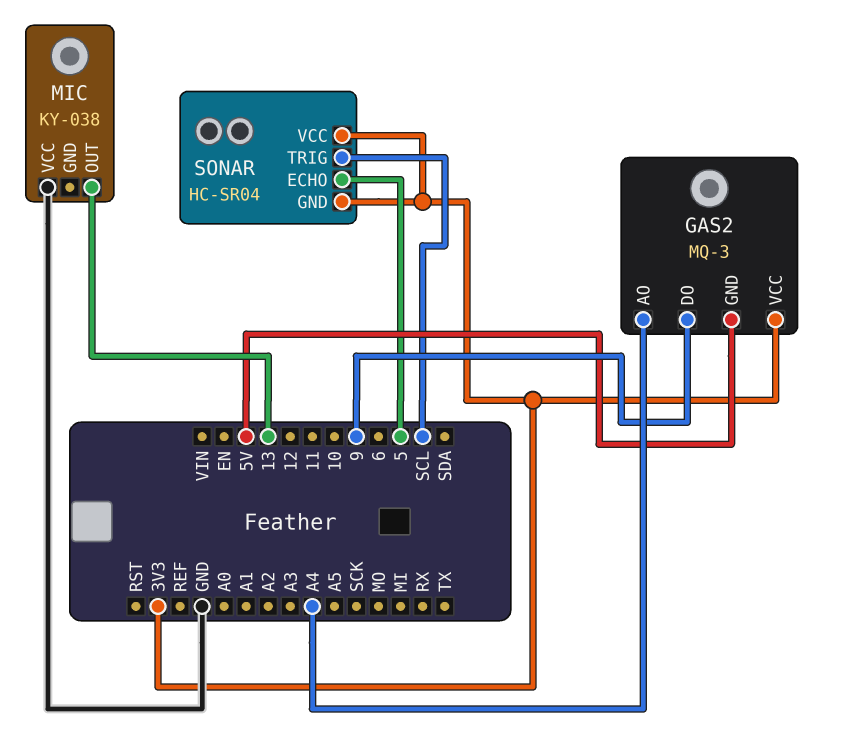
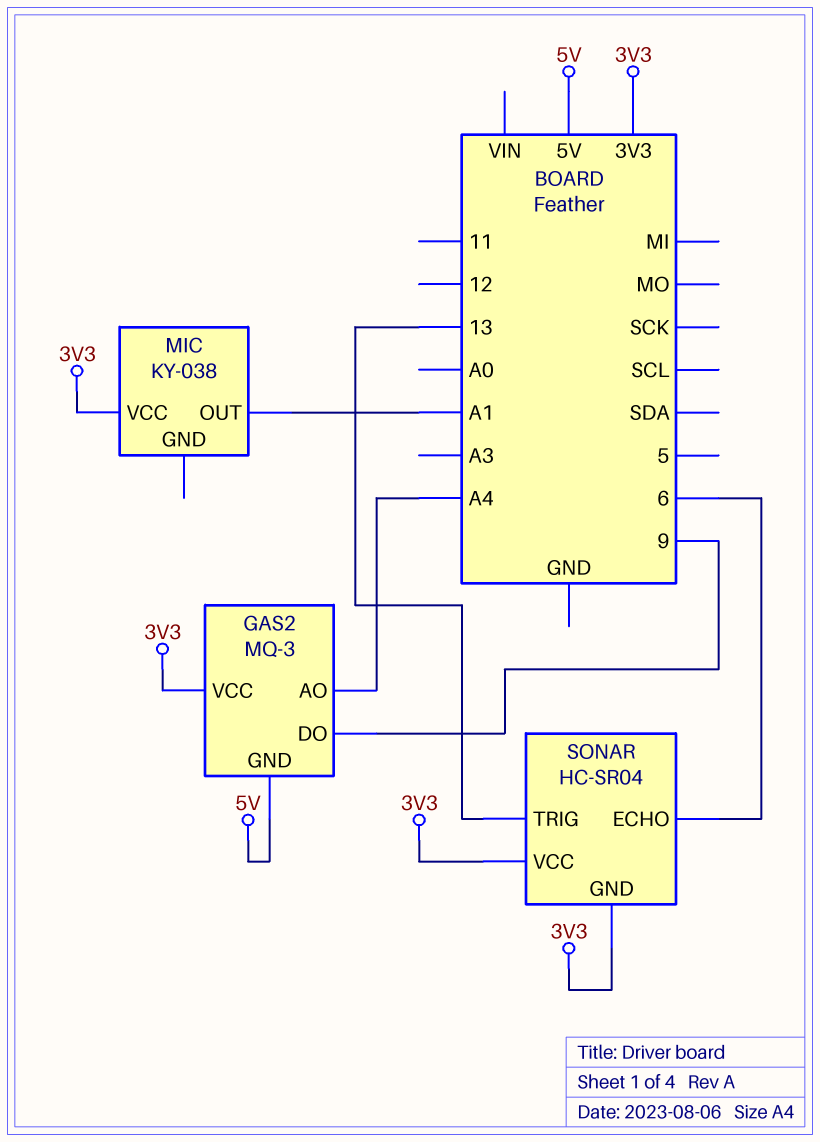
MIC pin OUT: 13 -> A1
MIC pin VCC: GND -> 3V3
SONAR pin ECHO: 5 -> 6
SONAR pin TRIG: SCL -> 13

